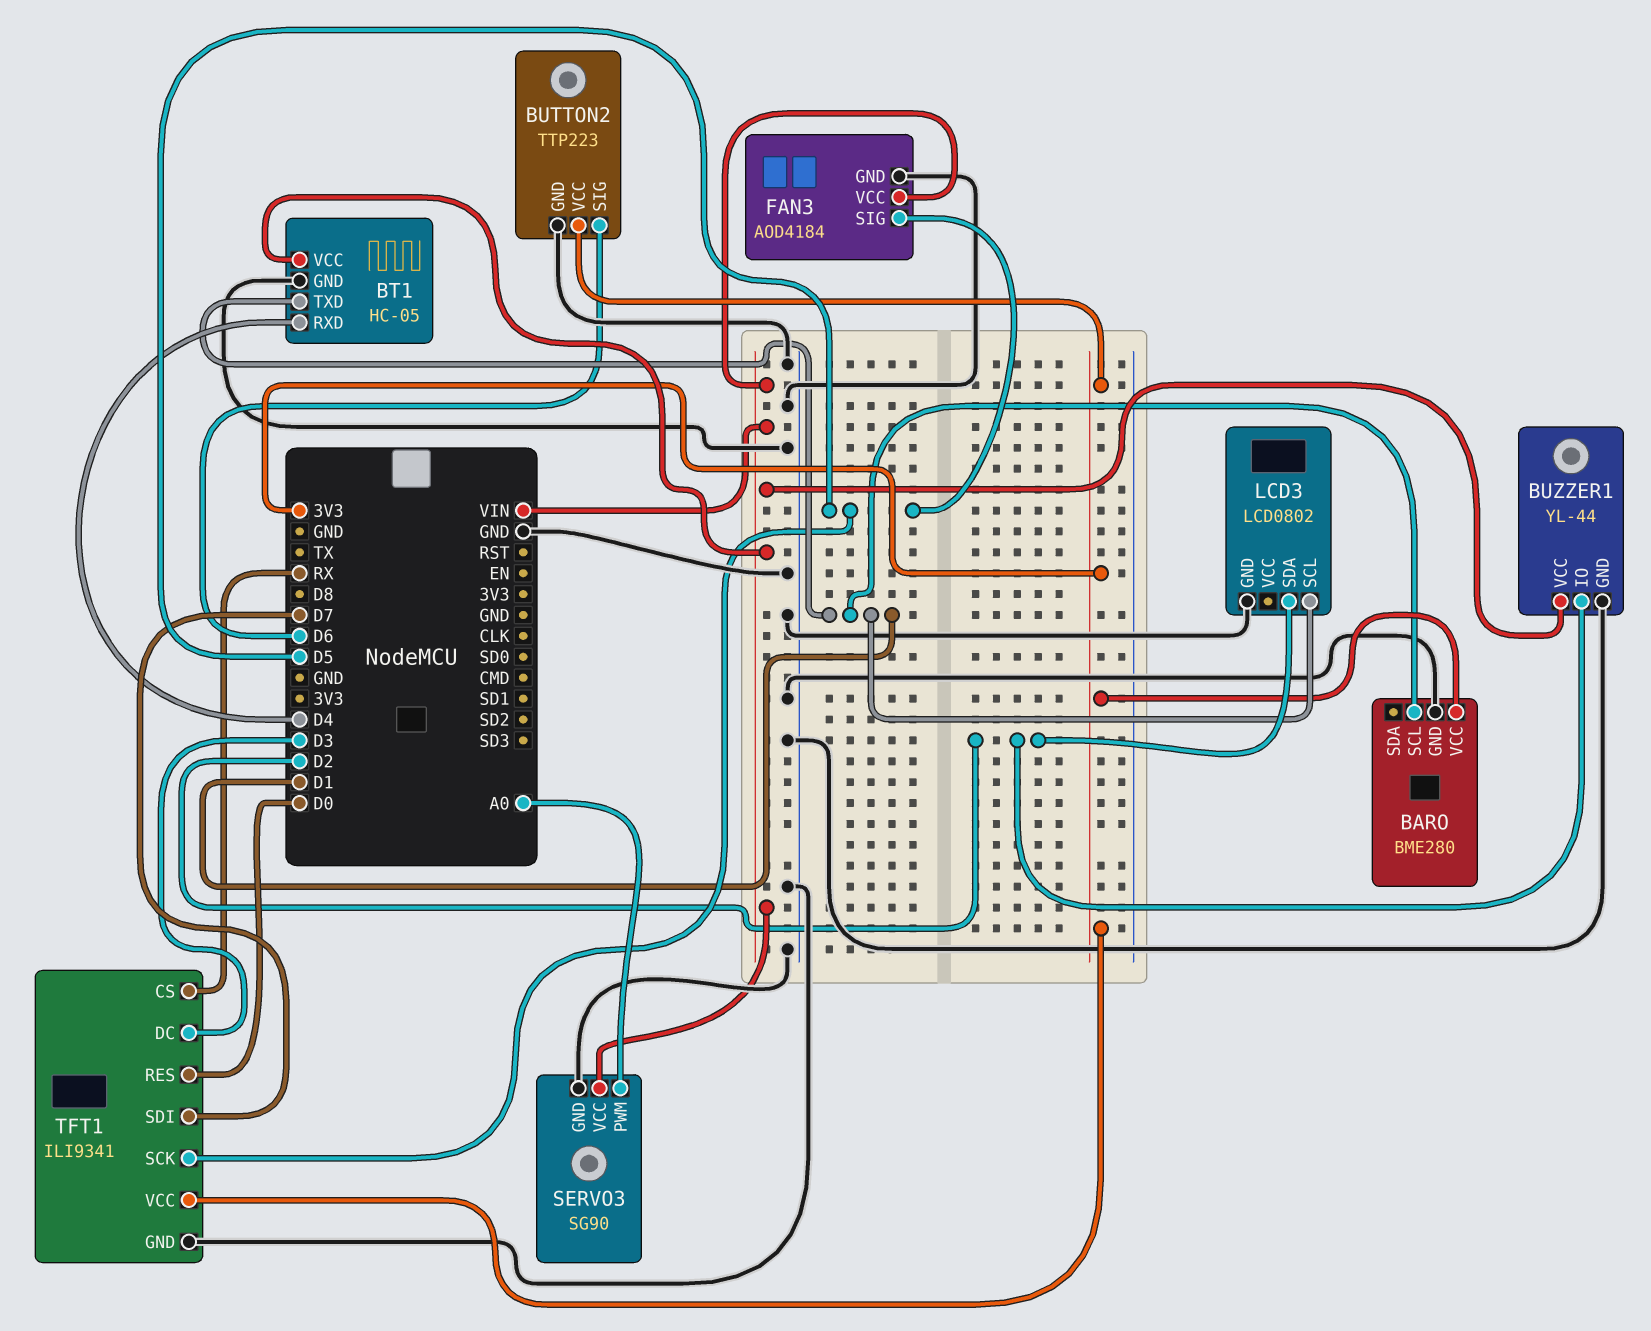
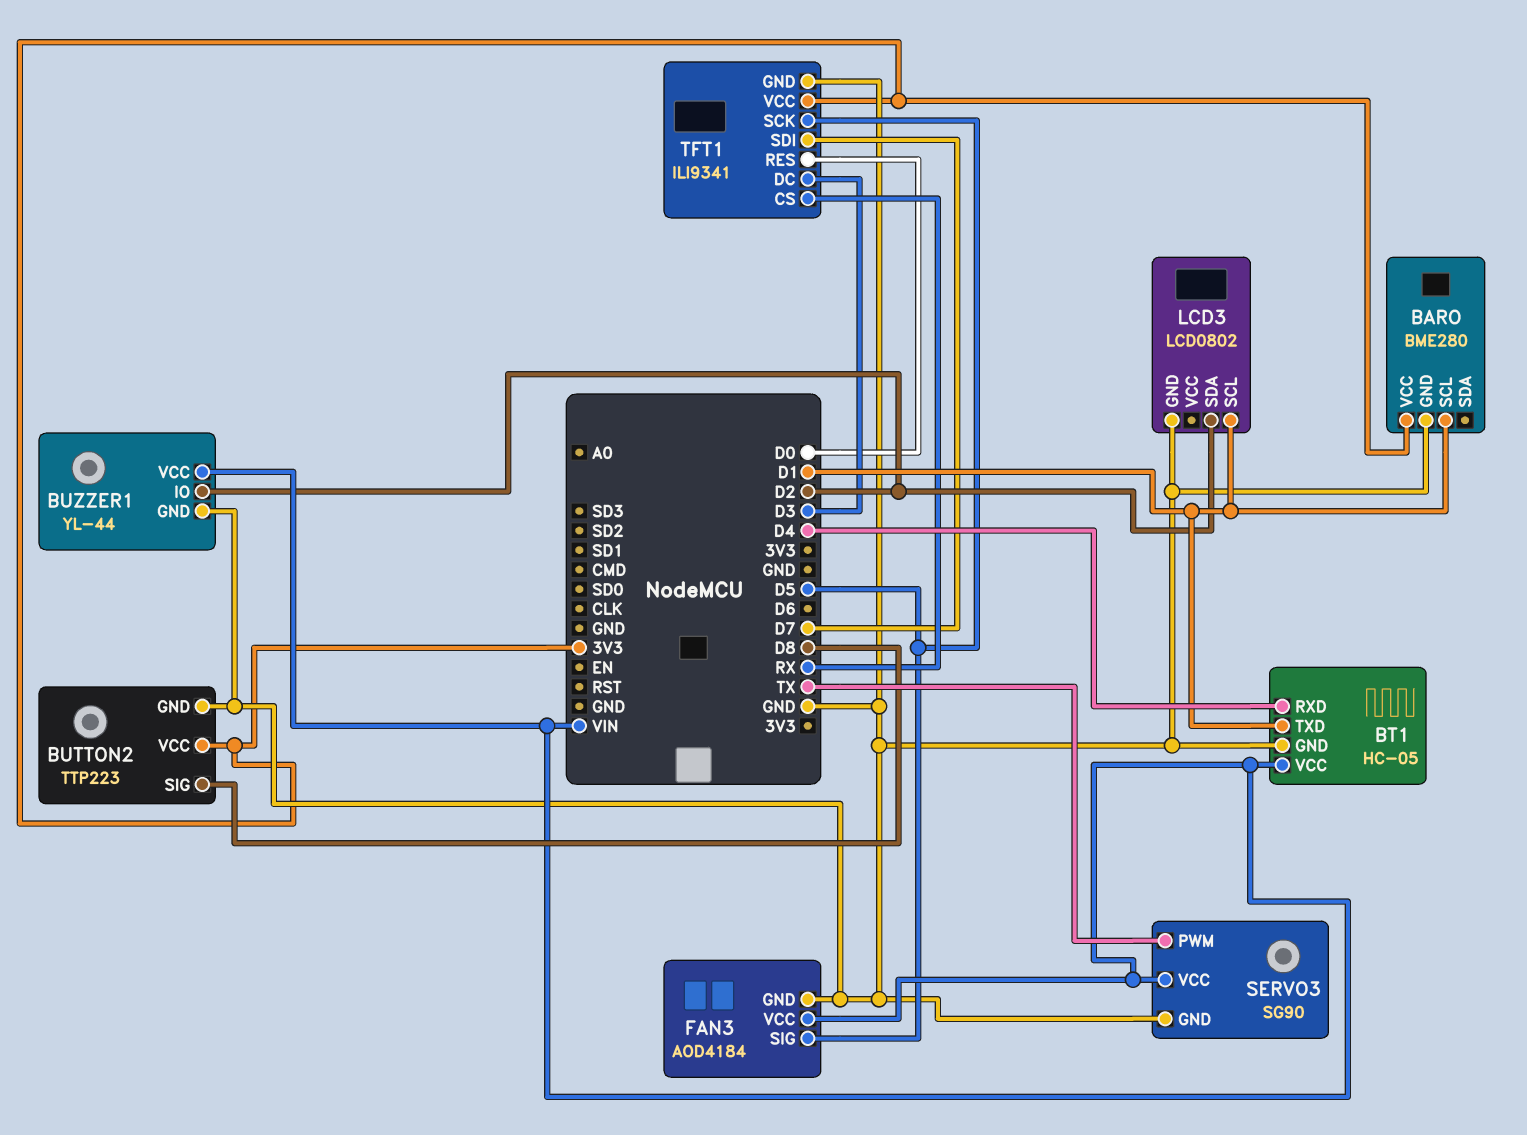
BUTTON2 pin SIG: D6 -> D8
SERVO3 pin PWM: A0 -> TX

